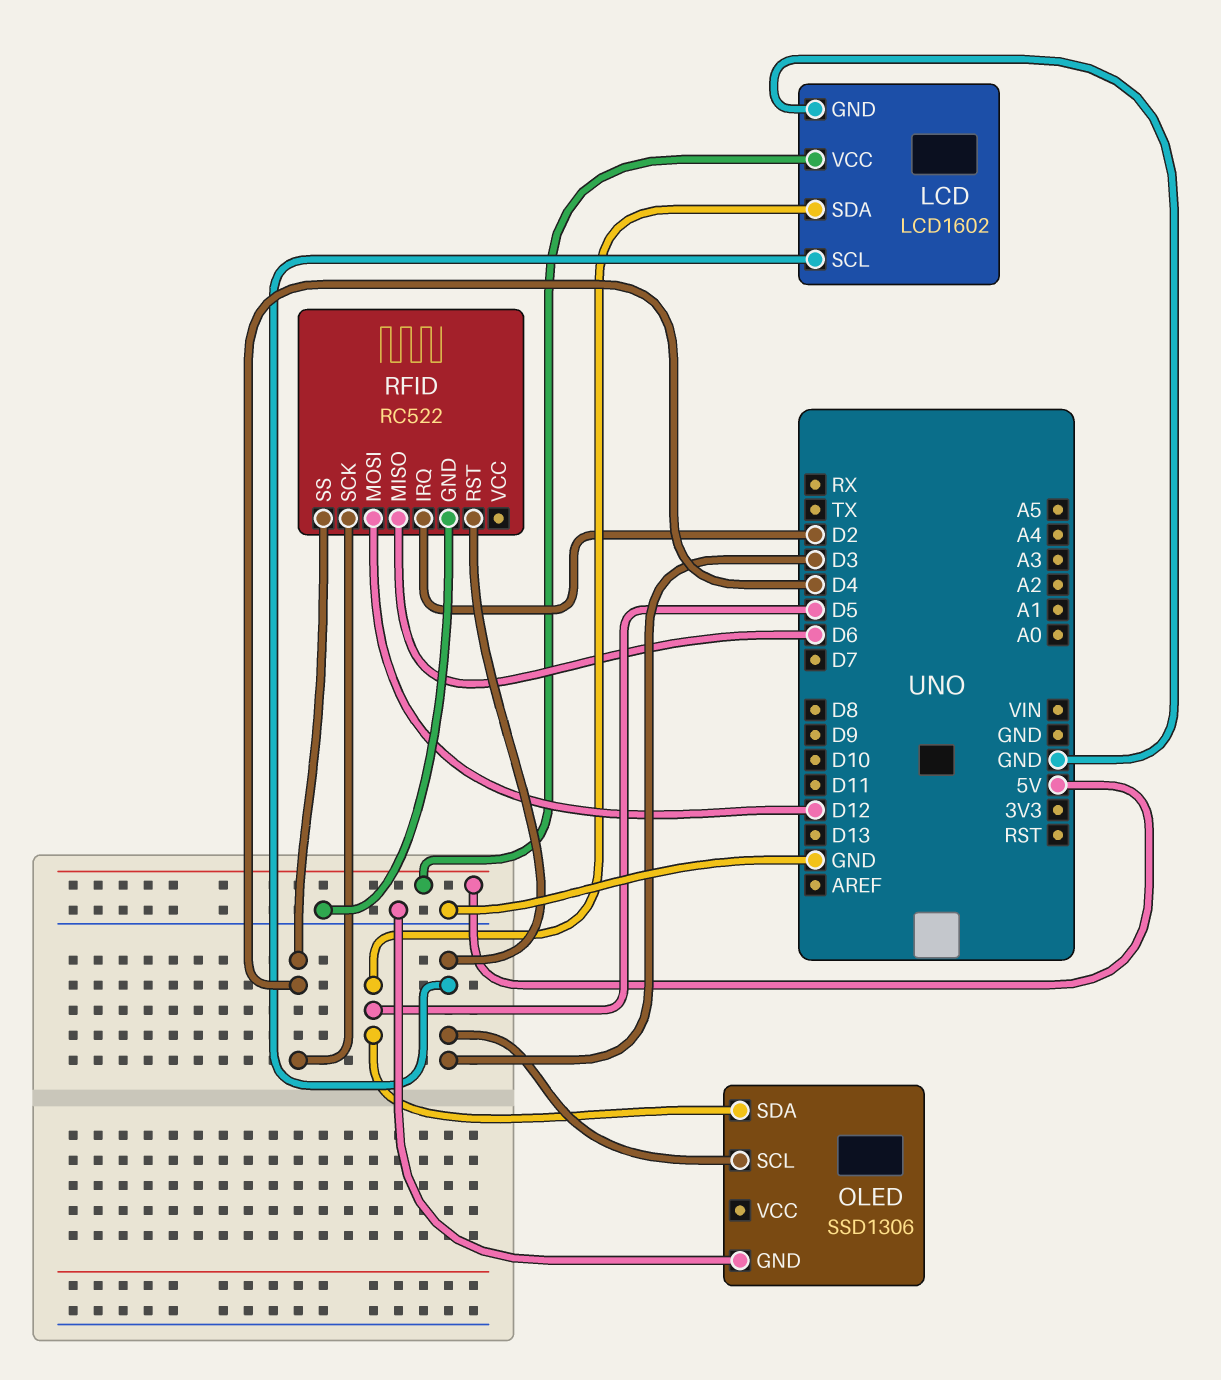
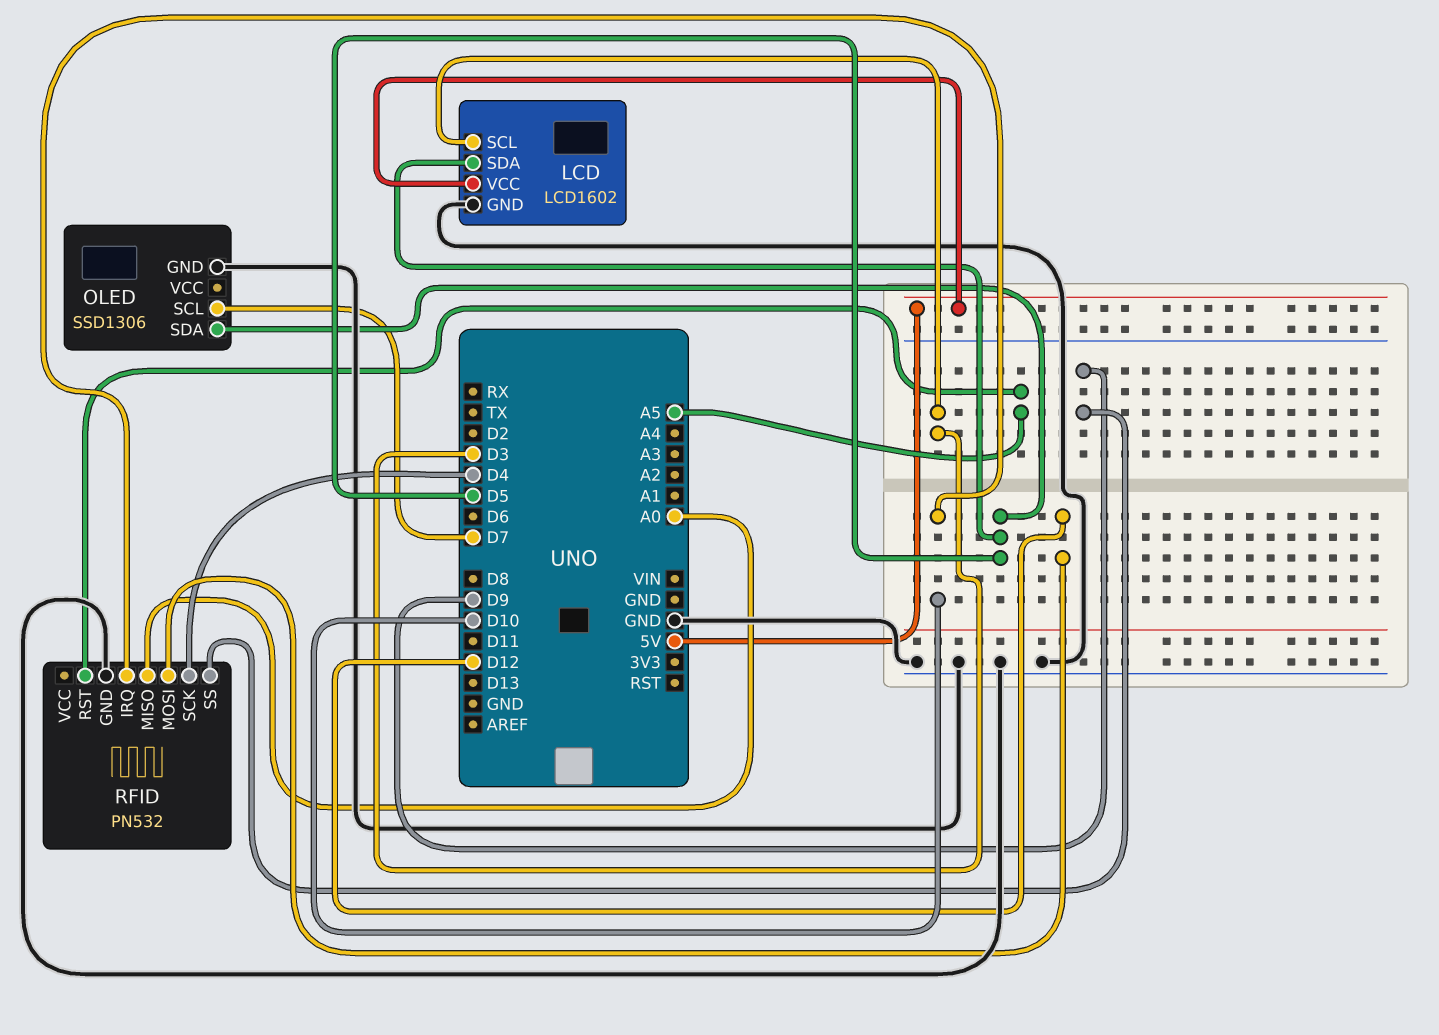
OLED pin SCL: D3 -> D7
RFID: RC522 -> PN532
RFID pin IRQ: D2 -> D10
RFID pin MISO: D6 -> A0
RFID pin RST: D3 -> A5
RFID pin SS: D4 -> D9

